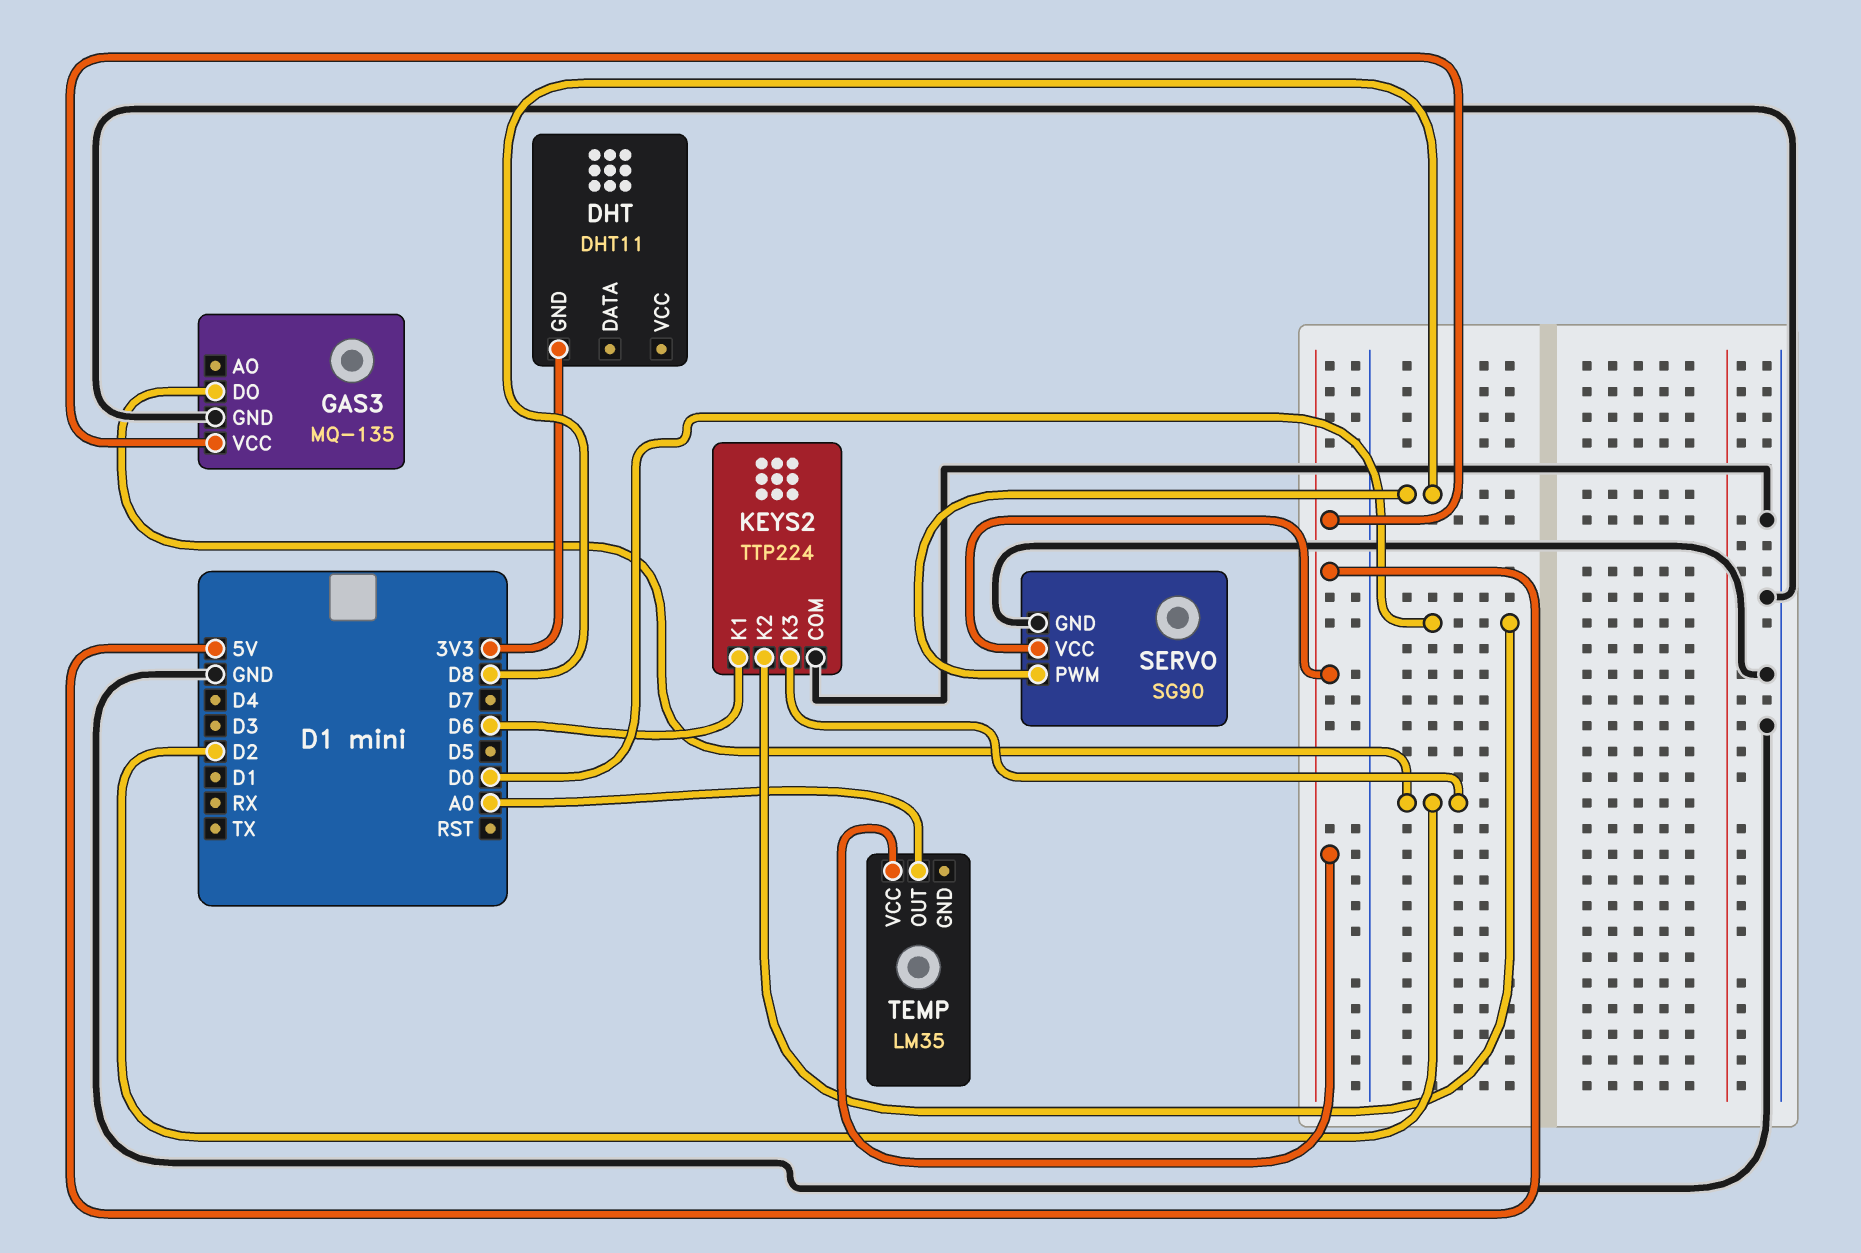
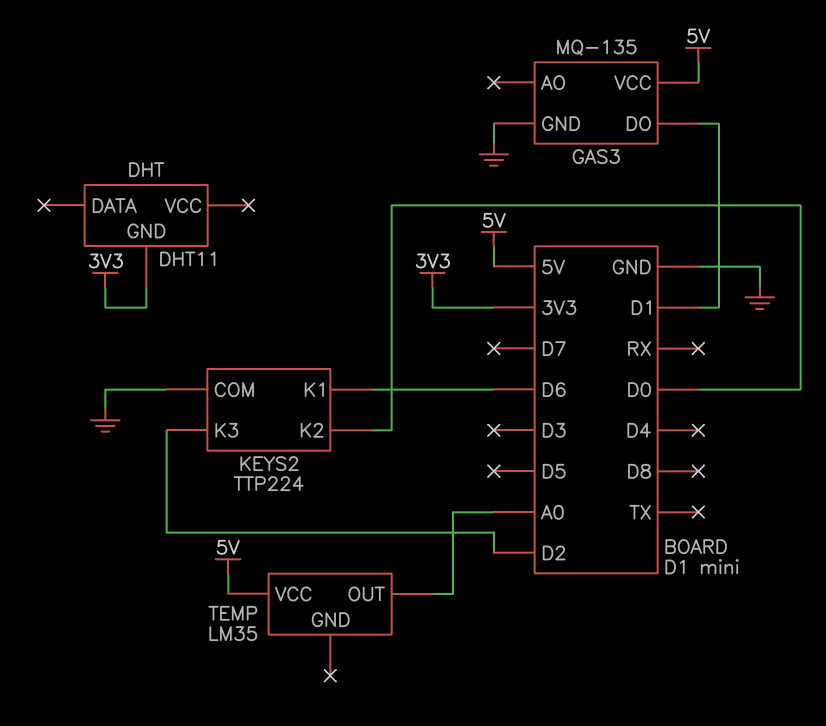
GAS3 pin DO: D2 -> D1
SERVO: SG90 -> none
SERVO pin GND: GND -> none
SERVO pin PWM: D8 -> none
SERVO pin VCC: 5V -> none

